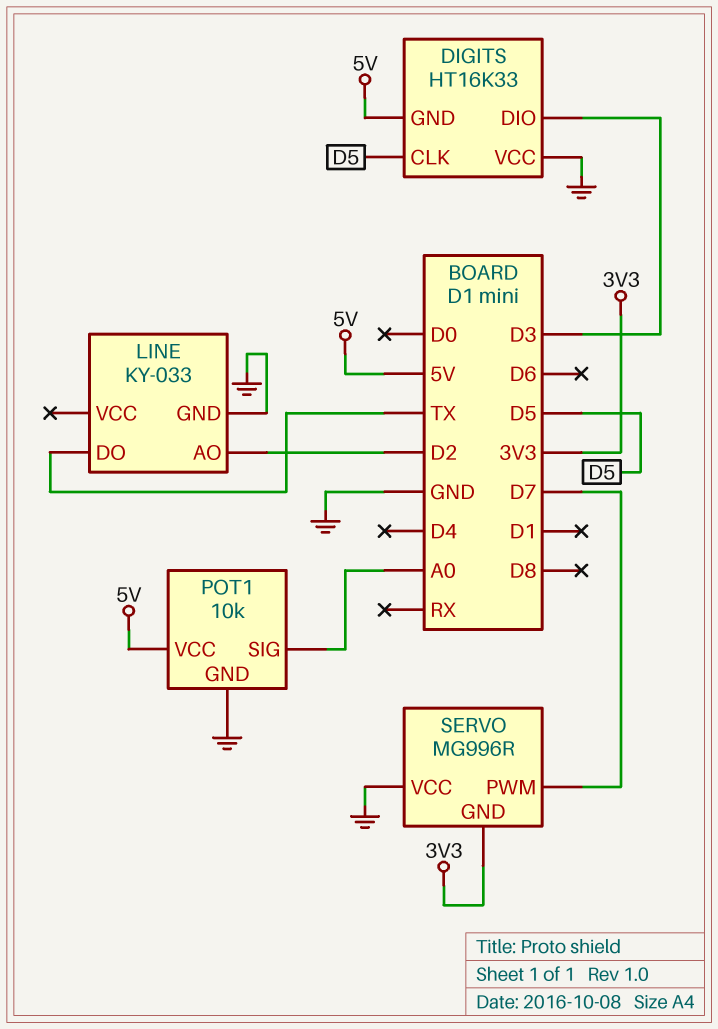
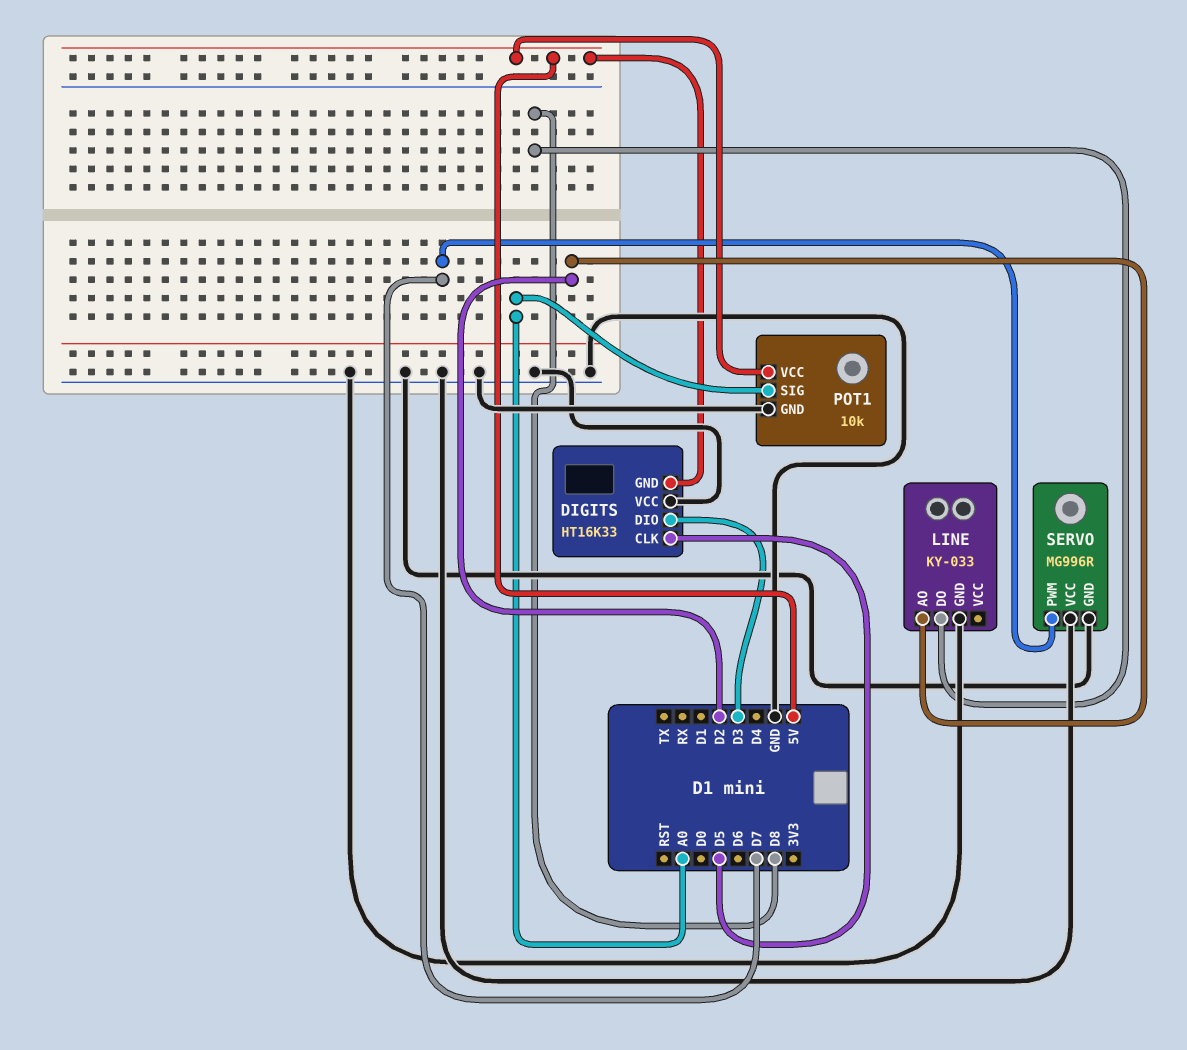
LINE pin DO: TX -> D8
SERVO pin GND: 3V3 -> GND

